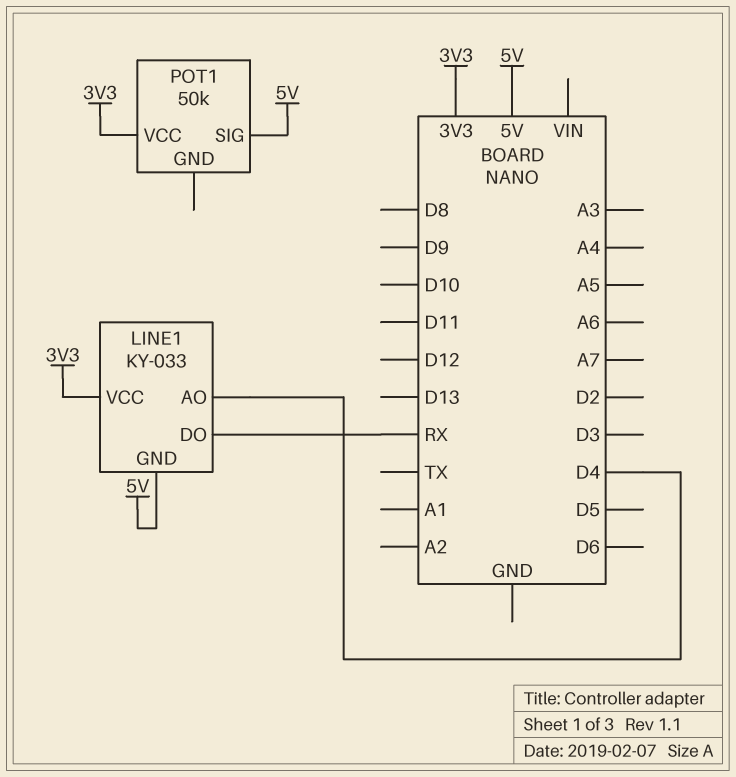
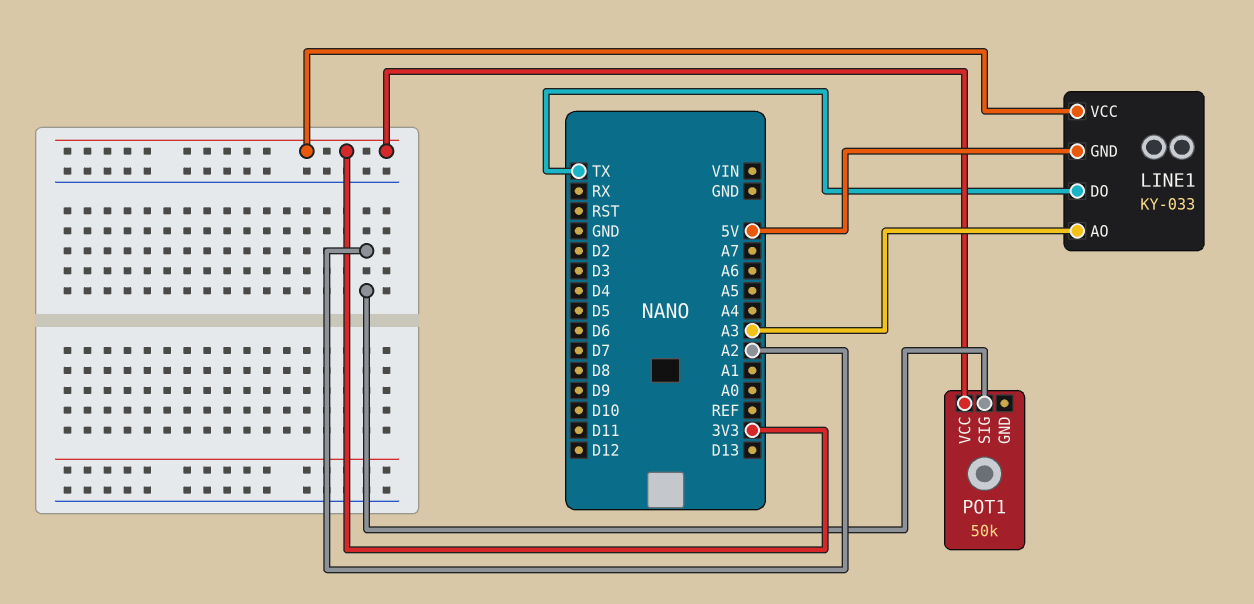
LINE1 pin AO: D4 -> A3
LINE1 pin DO: RX -> TX
POT1 pin SIG: 5V -> A2

